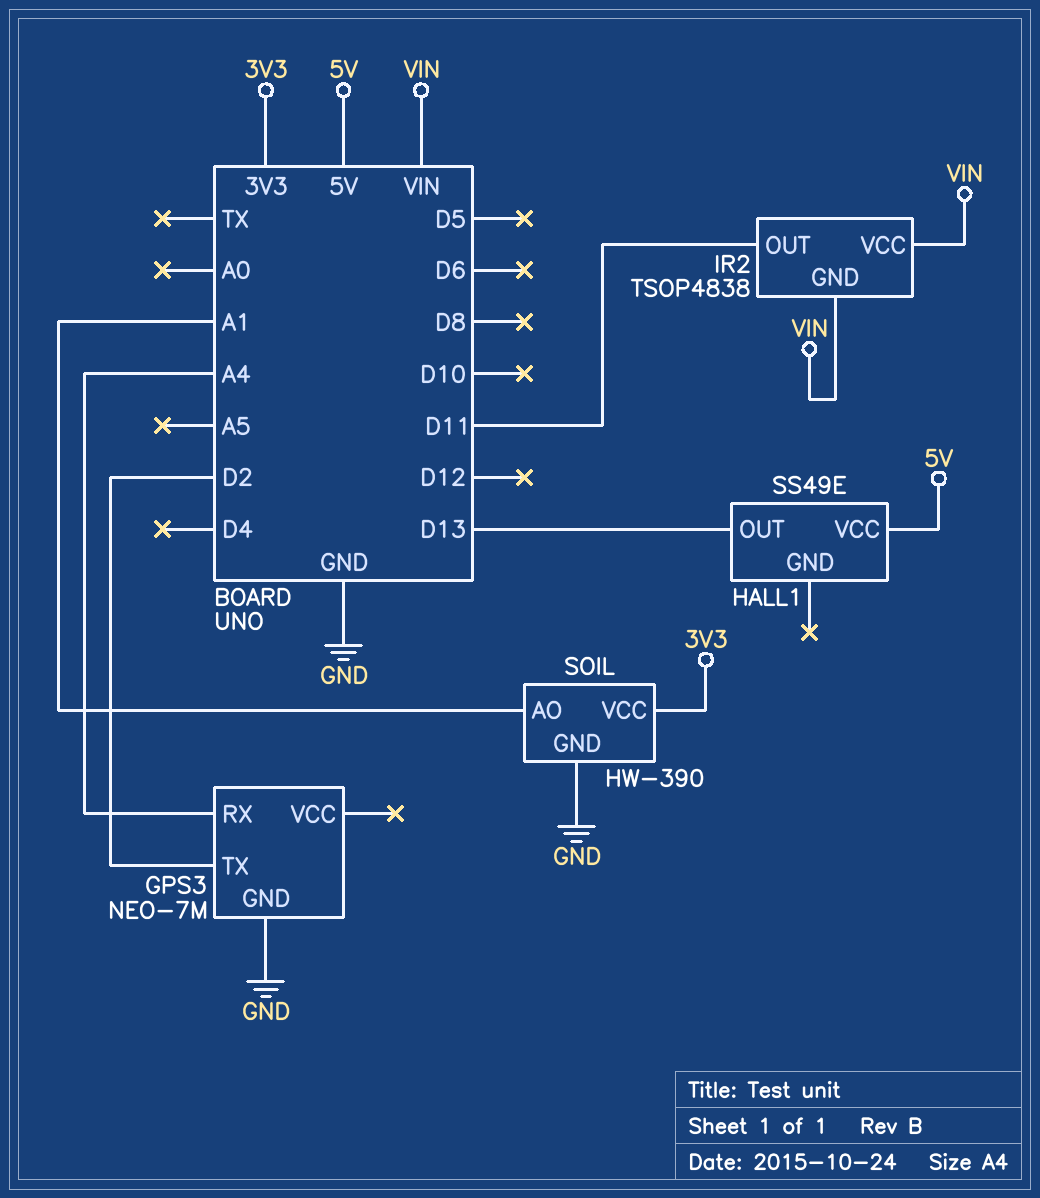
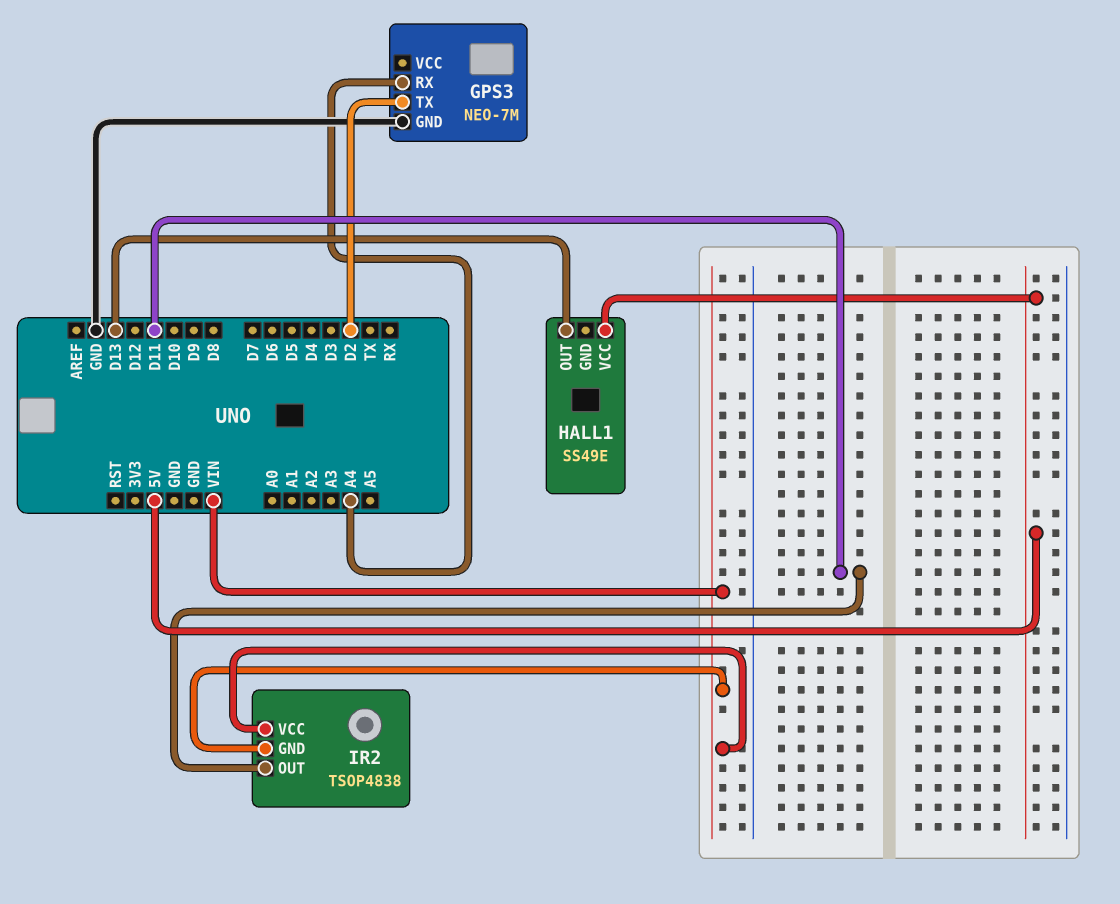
SOIL: HW-390 -> none
SOIL pin AO: A1 -> none
SOIL pin GND: GND -> none
SOIL pin VCC: 3V3 -> none

